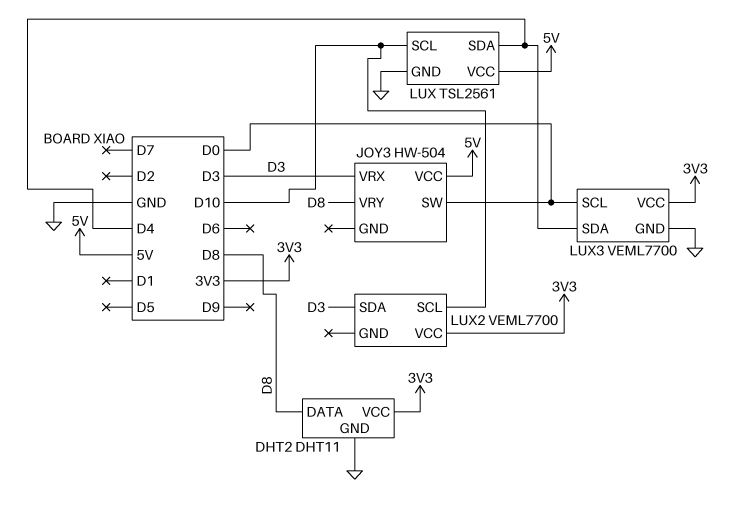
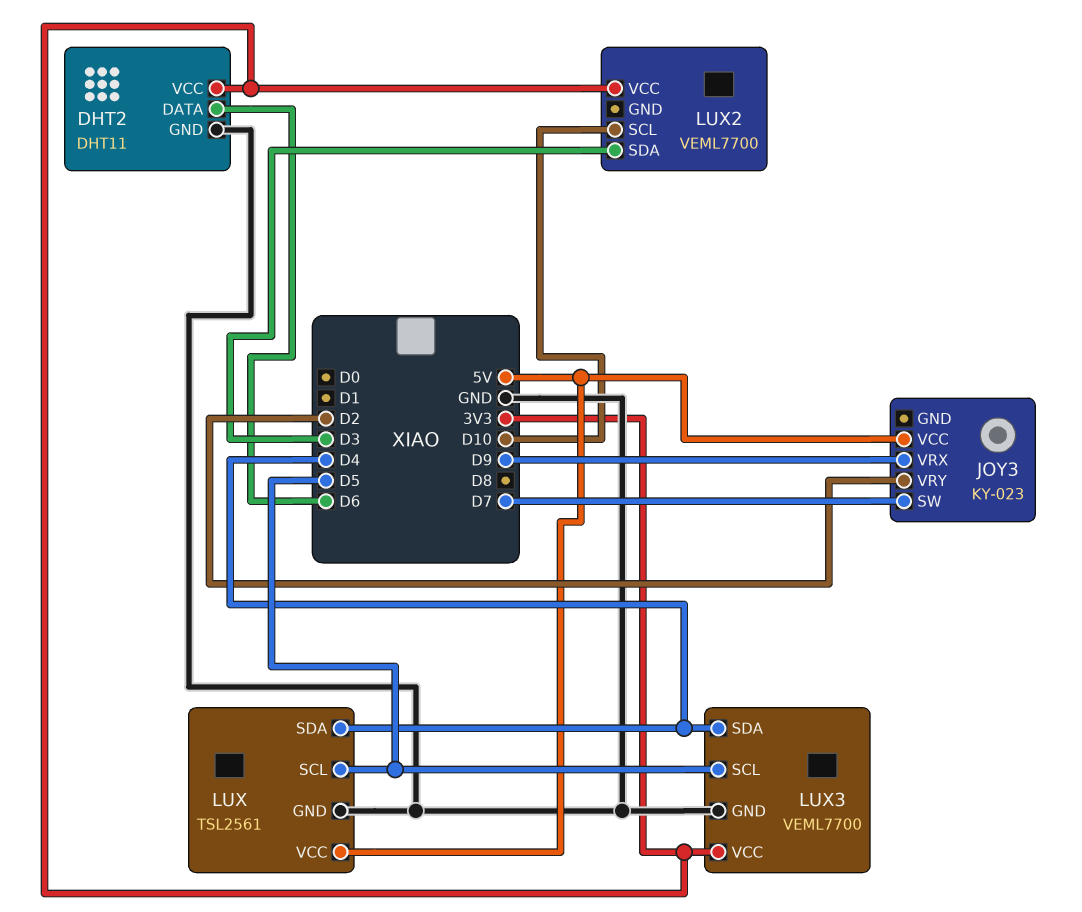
DHT2 pin DATA: D8 -> D6
JOY3: HW-504 -> KY-023
JOY3 pin SW: D0 -> D7
JOY3 pin VRX: D3 -> D9
JOY3 pin VRY: D8 -> D2
LUX pin SCL: D10 -> D5
LUX3 pin SCL: D0 -> D5

